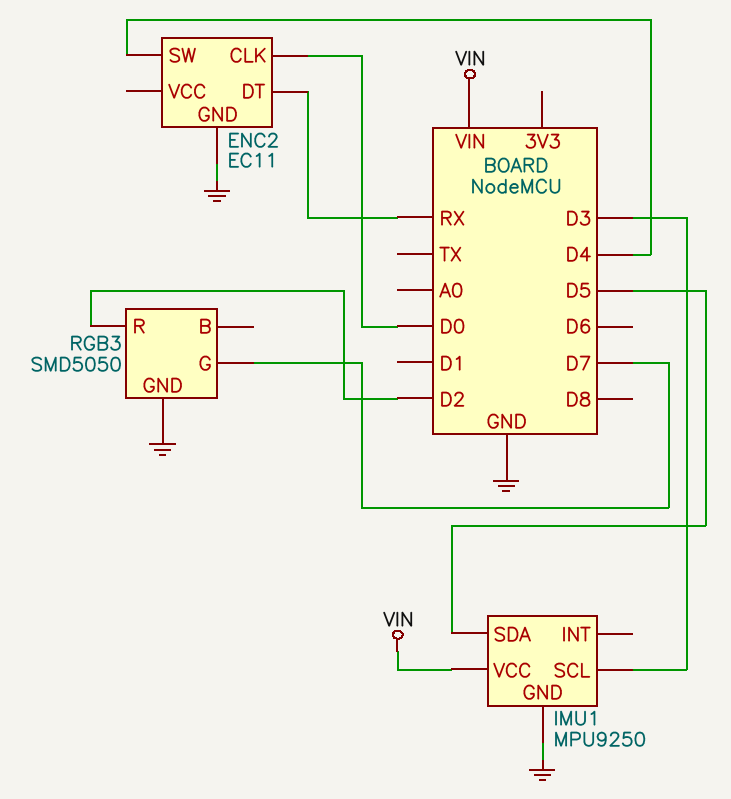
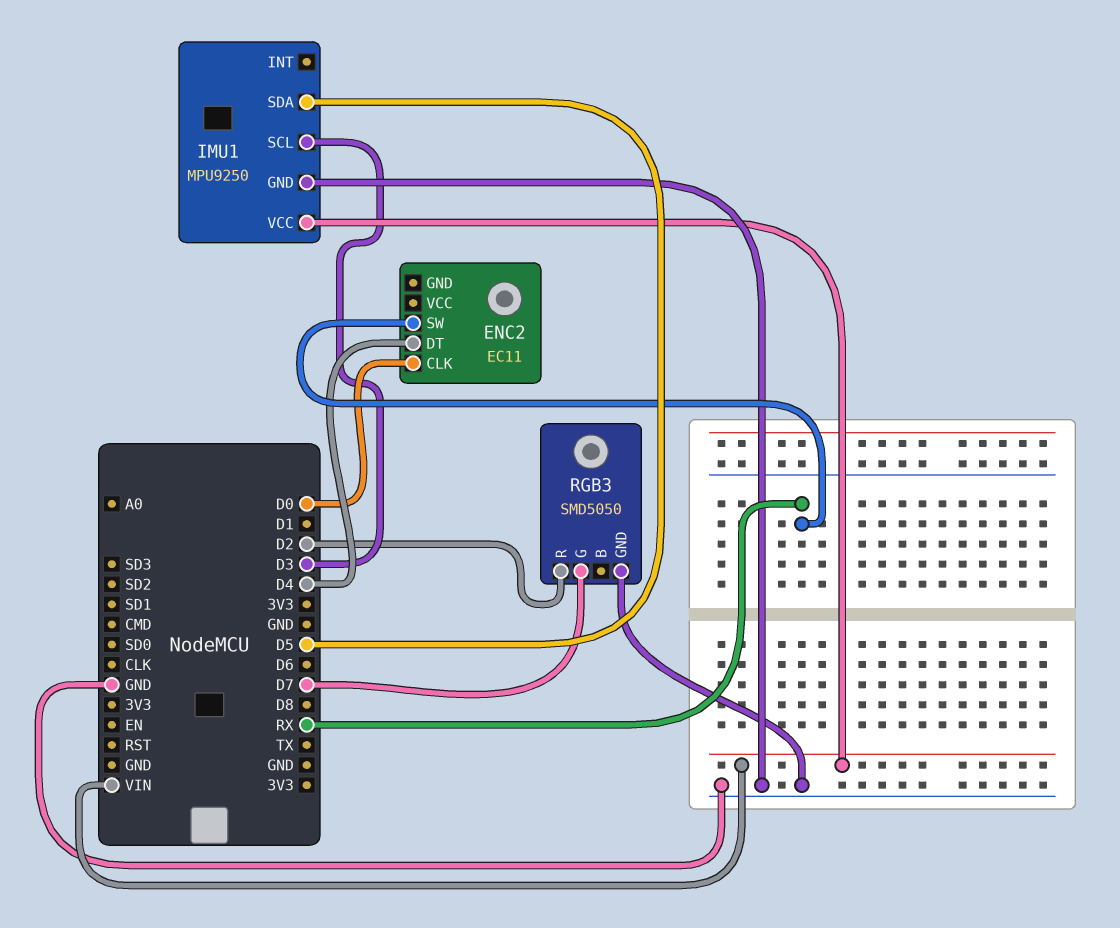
ENC2 pin DT: RX -> D4
ENC2 pin GND: GND -> none
ENC2 pin SW: D4 -> RX

